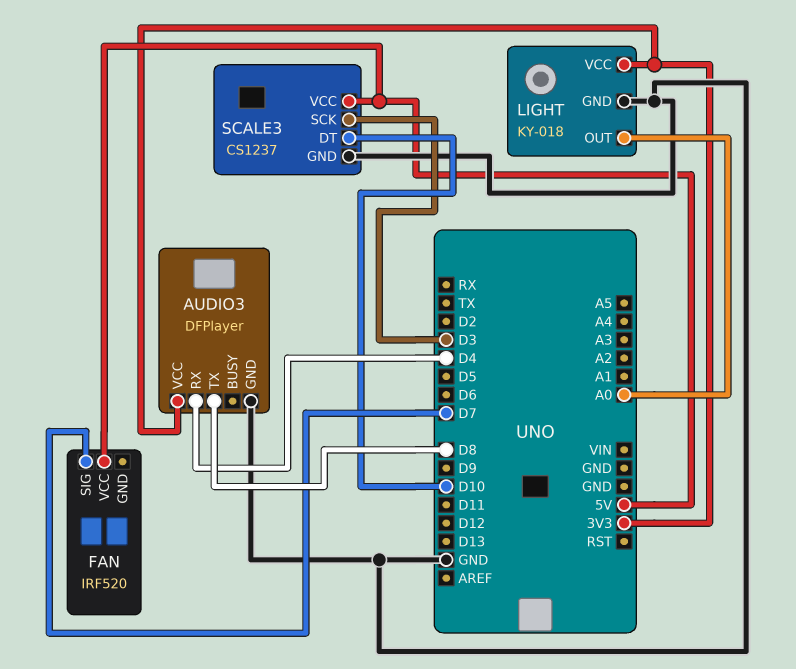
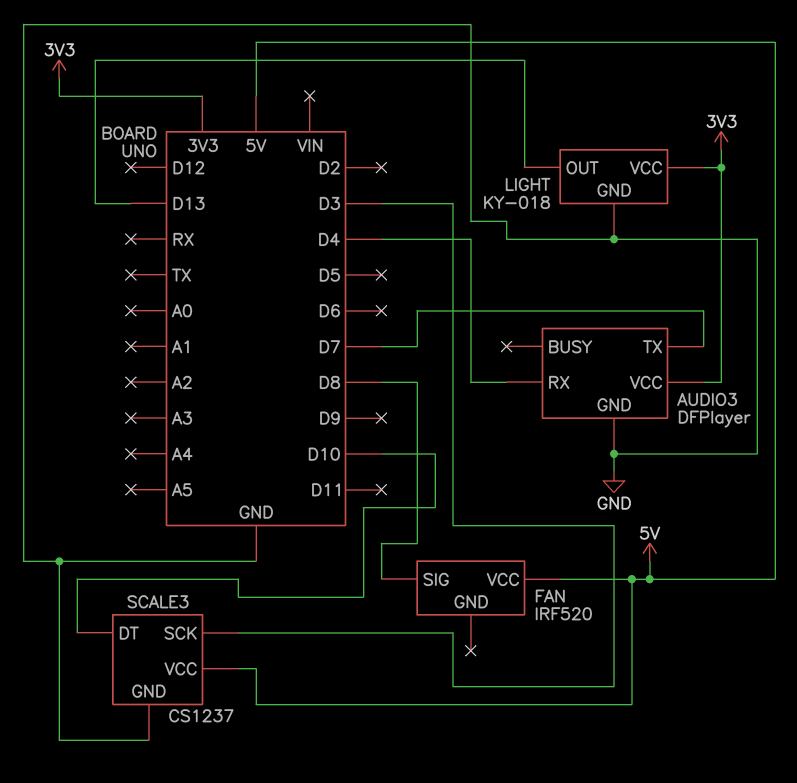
AUDIO3 pin TX: D8 -> D7
FAN pin SIG: D7 -> D8
LIGHT pin OUT: A0 -> D13

